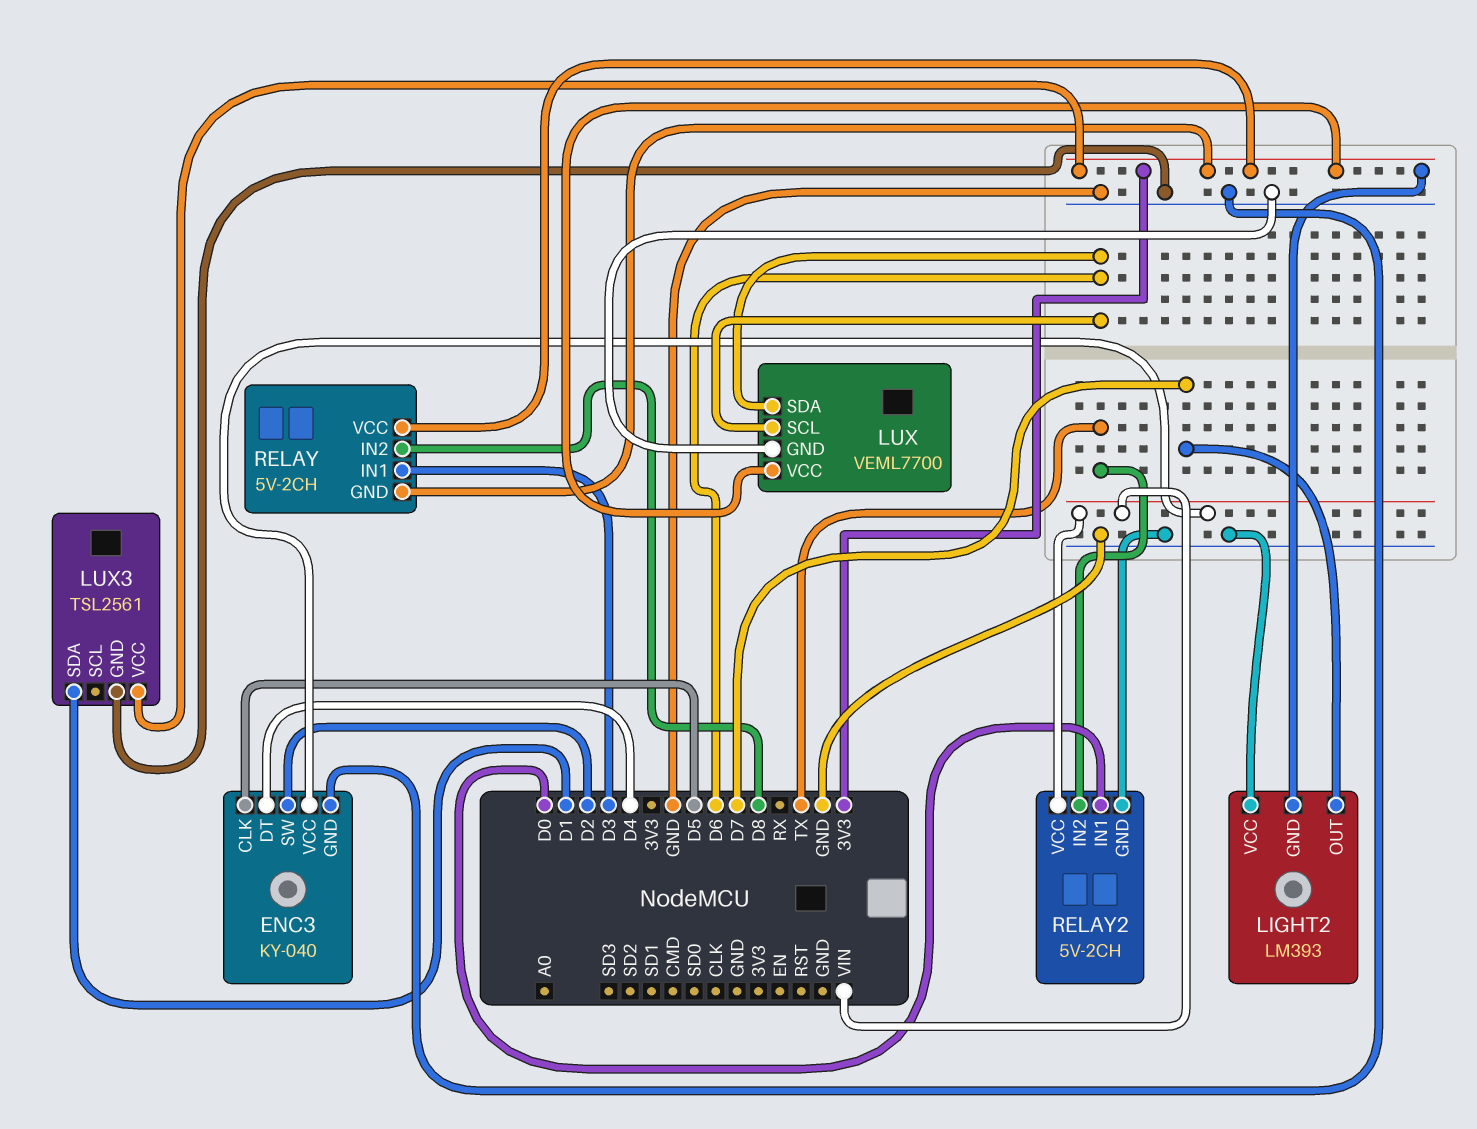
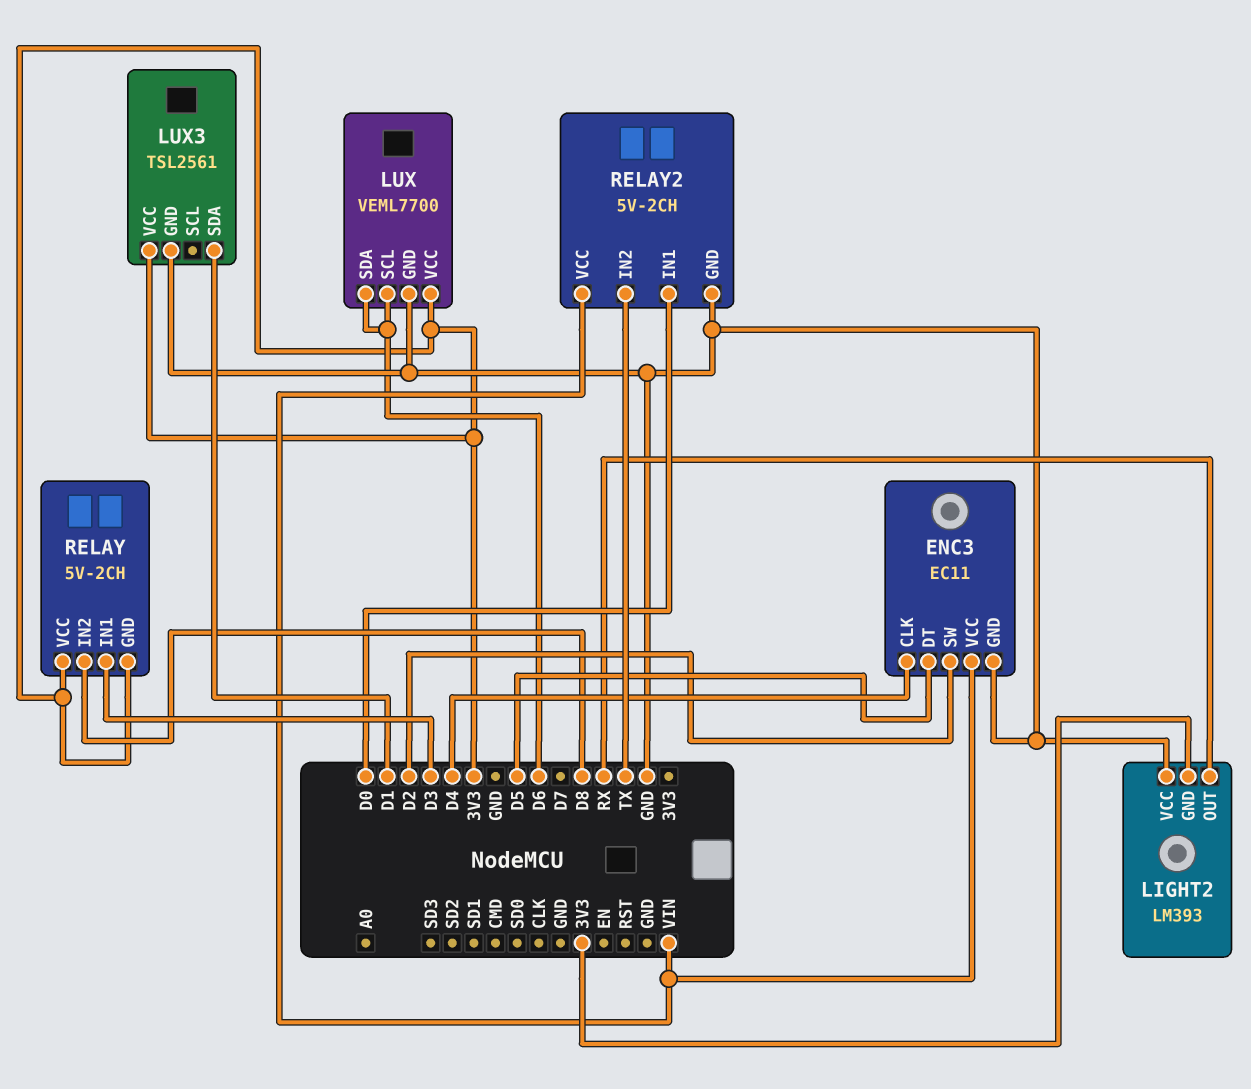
ENC3: KY-040 -> EC11
ENC3 pin CLK: D5 -> D4
ENC3 pin DT: D4 -> D5
LIGHT2 pin OUT: D7 -> RX

